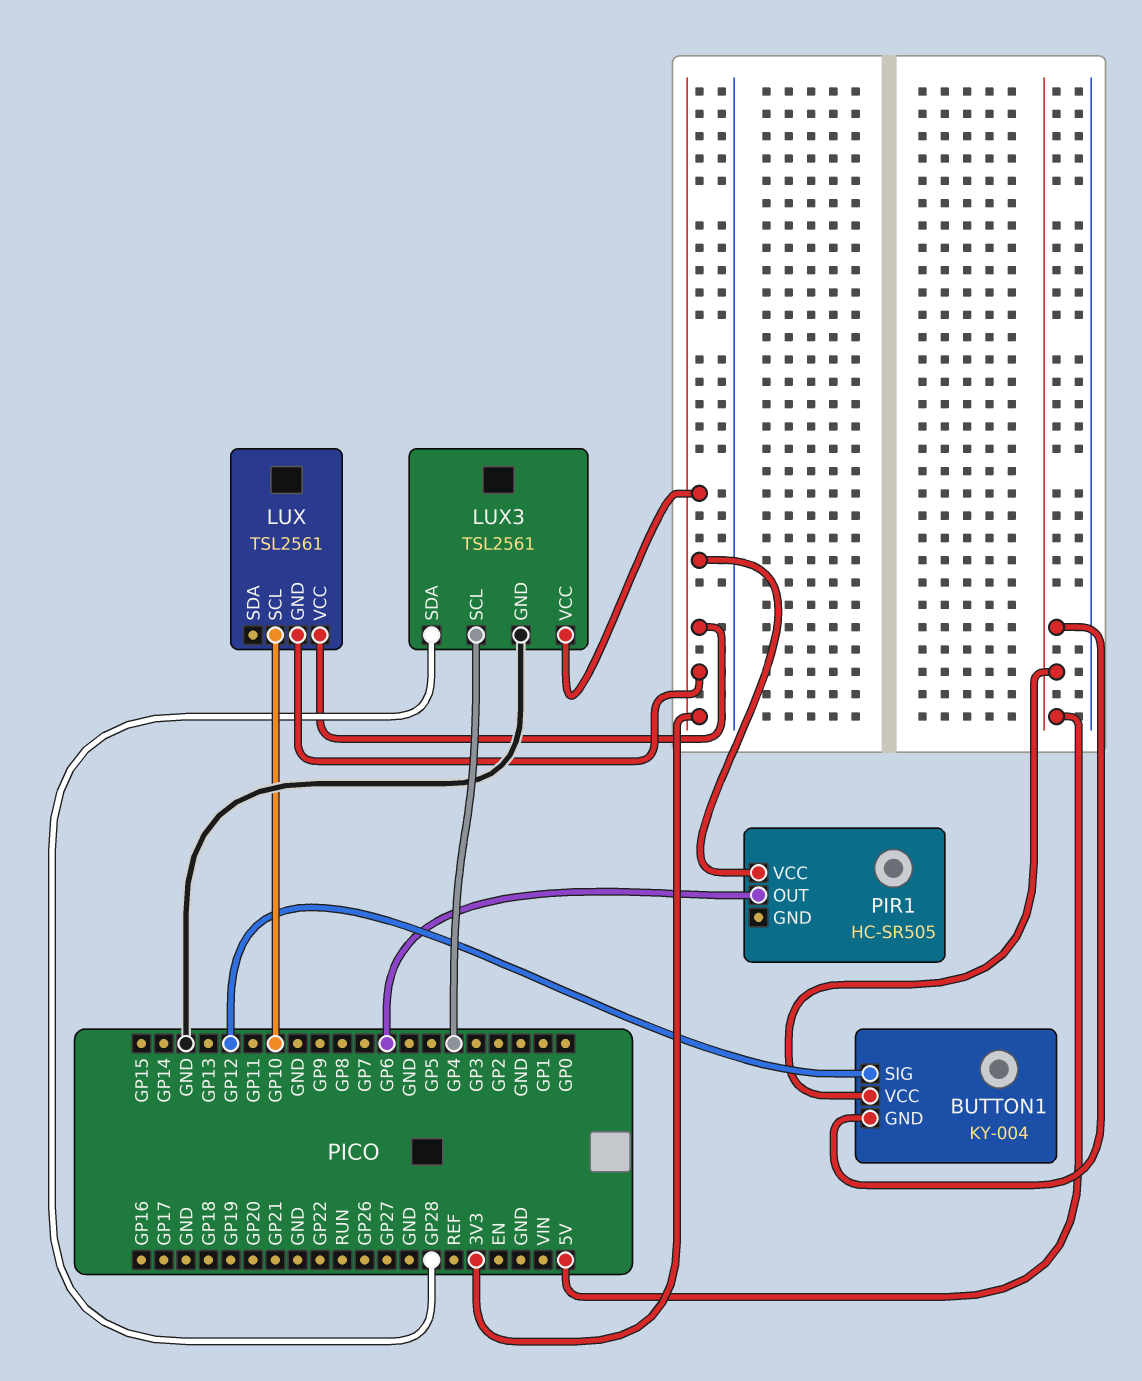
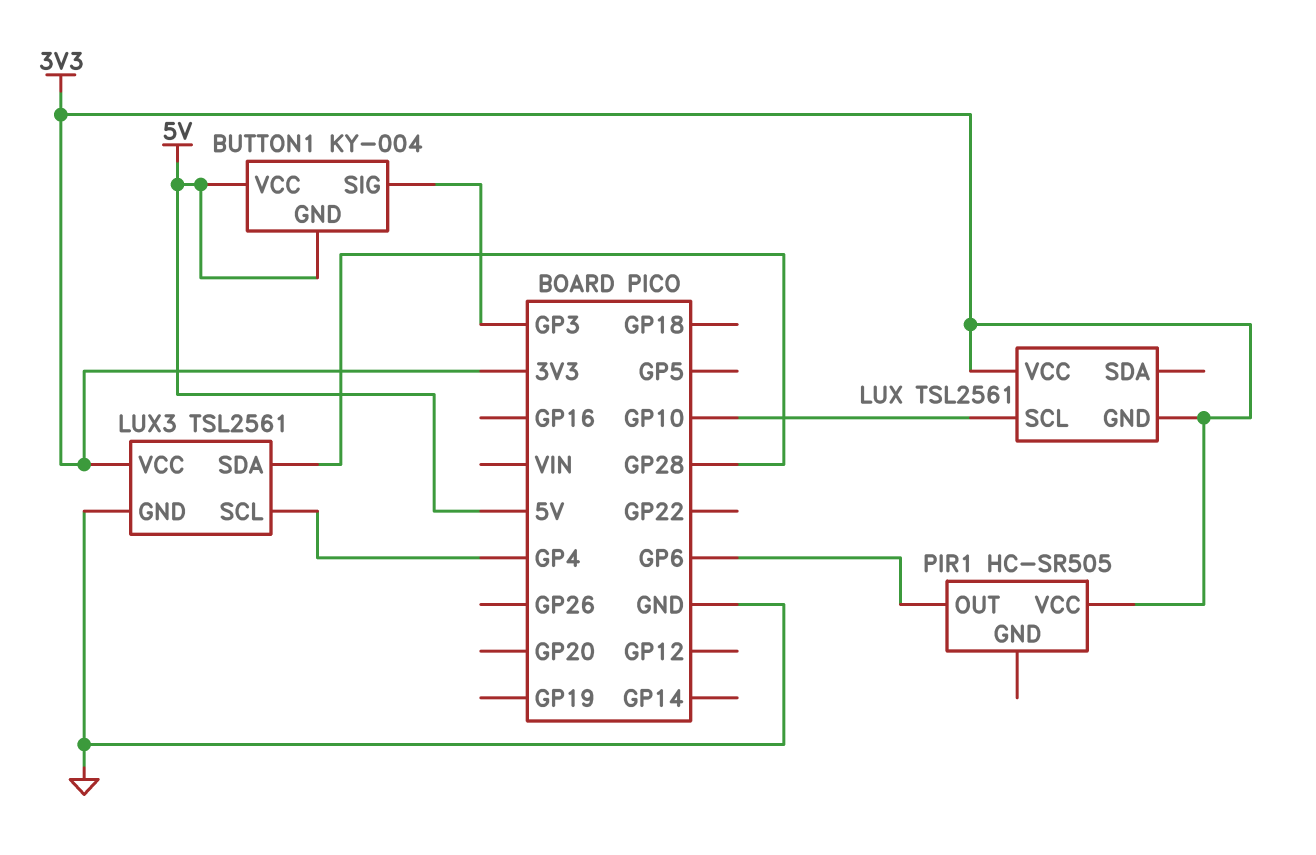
BUTTON1 pin SIG: GP12 -> GP3

